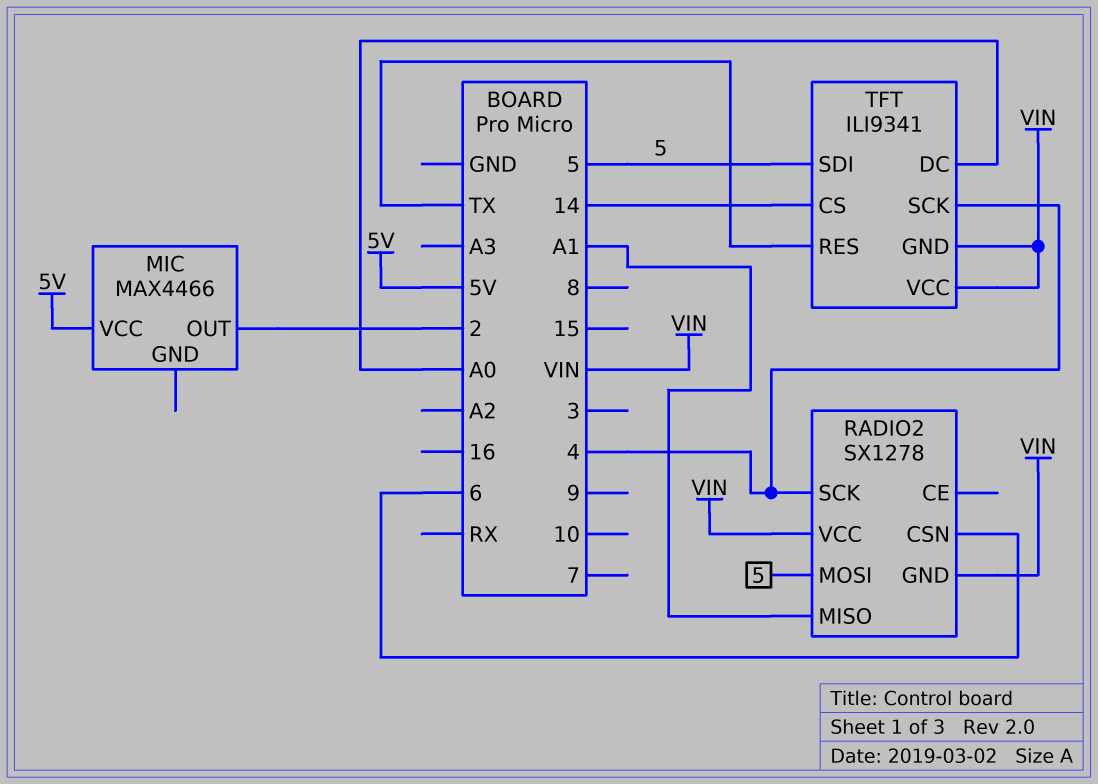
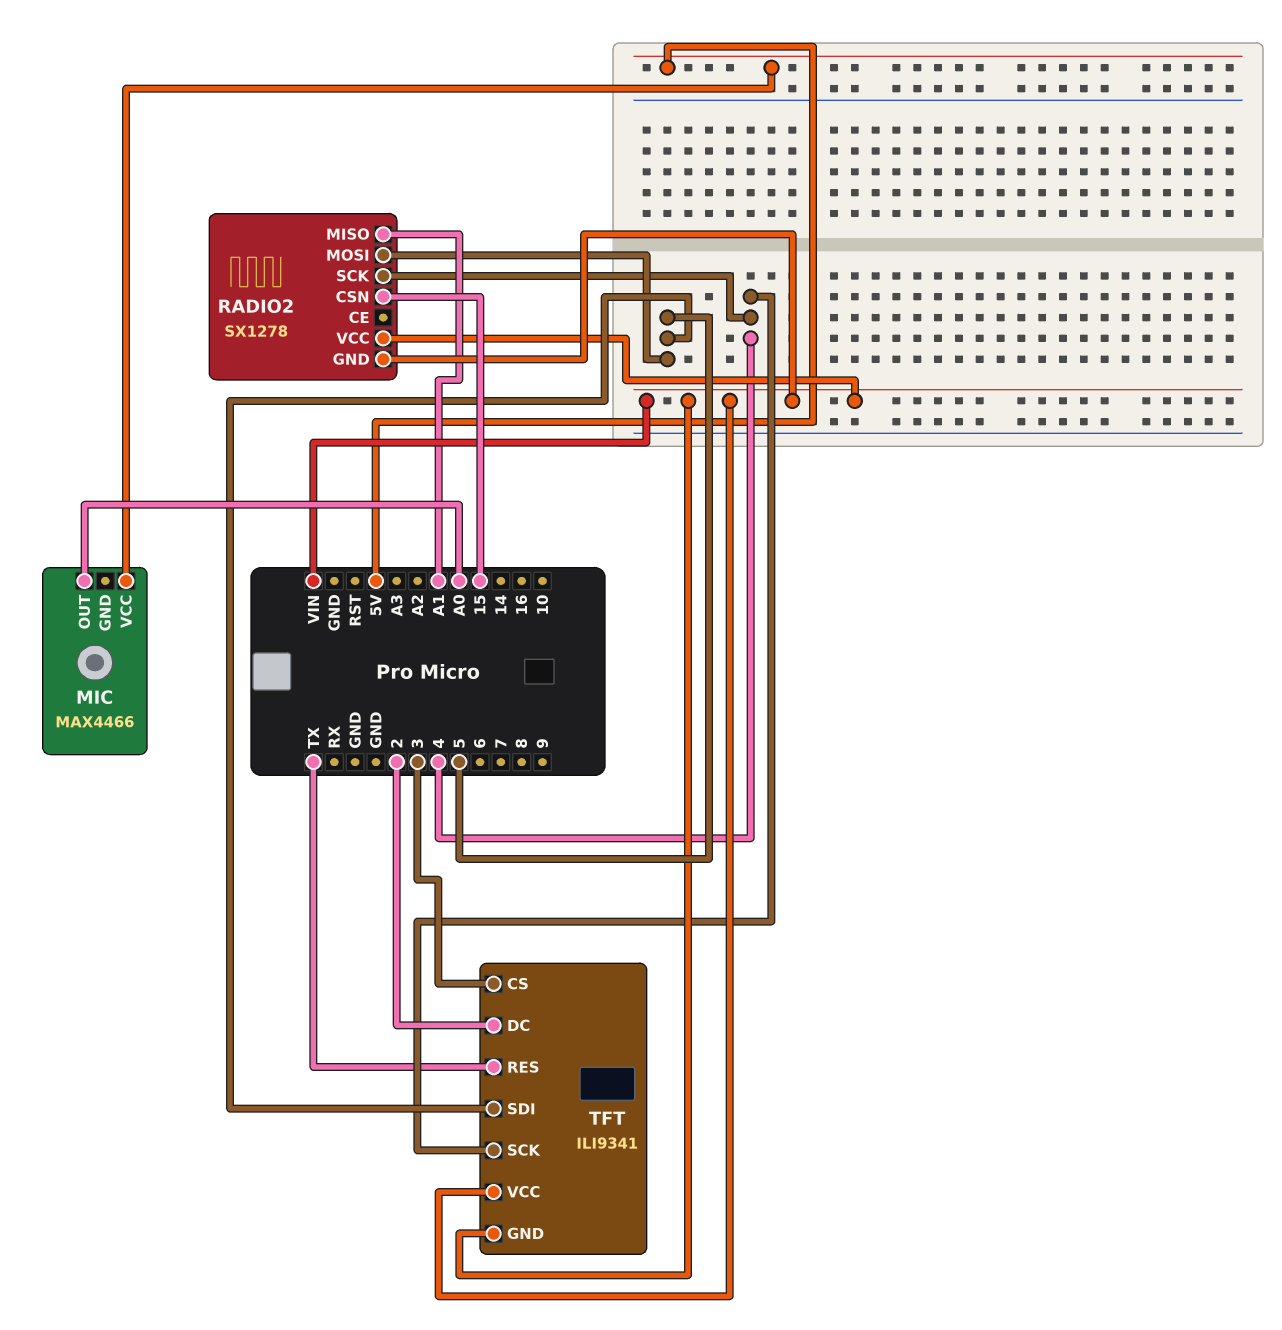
MIC pin OUT: 2 -> A0
RADIO2 pin CSN: 6 -> 15
TFT pin CS: 14 -> 3
TFT pin DC: A0 -> 2

